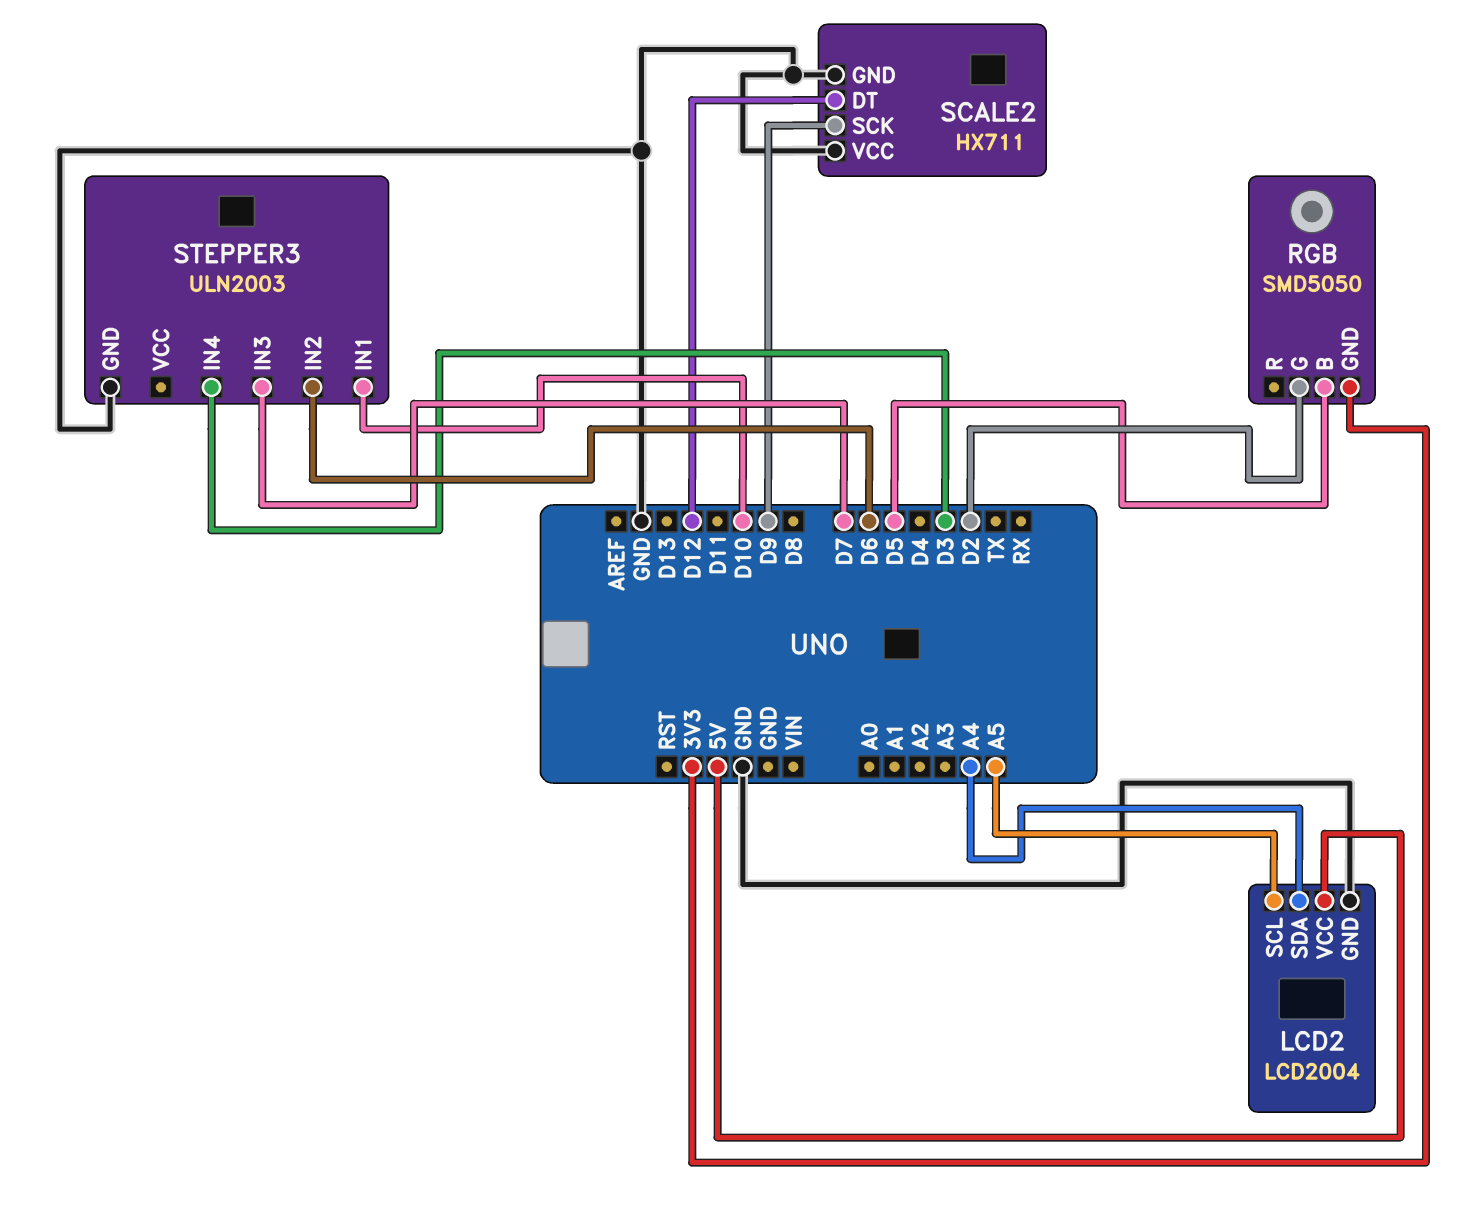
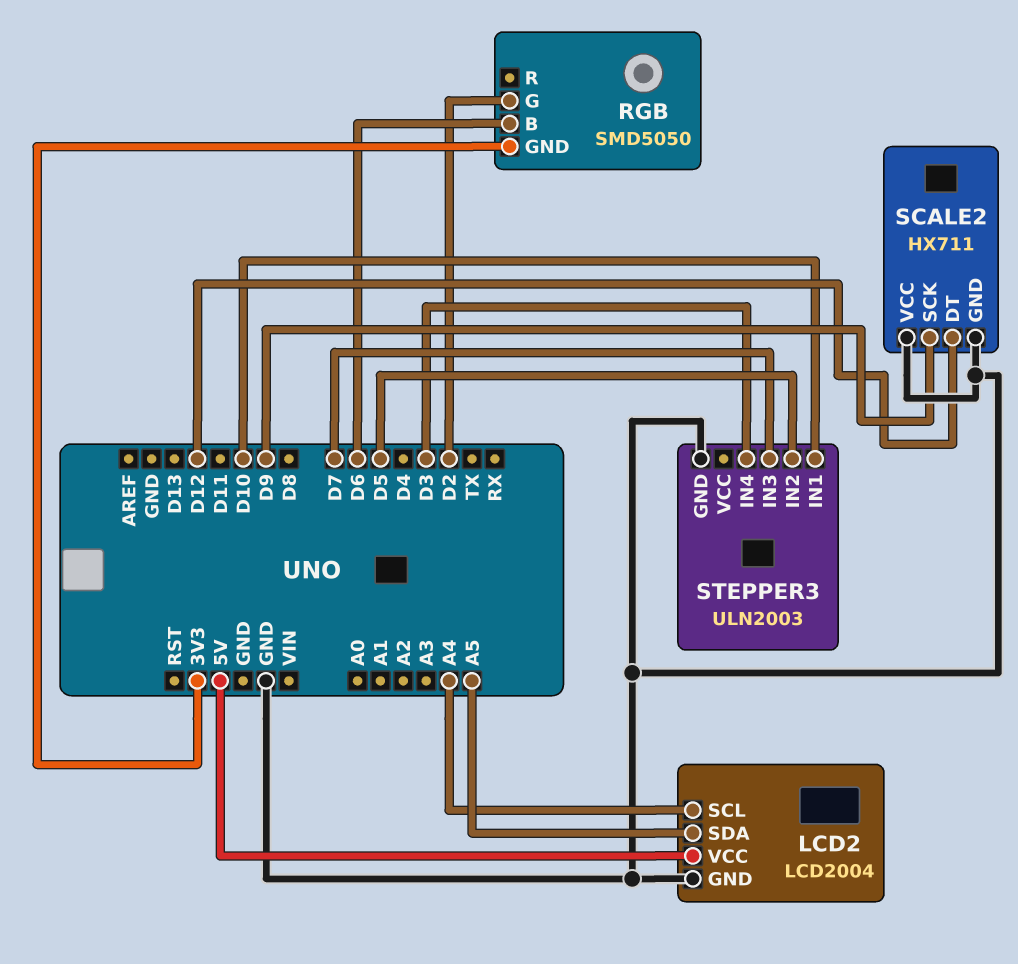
LCD2 pin SCL: A5 -> A4
LCD2 pin SDA: A4 -> A5
RGB pin B: D5 -> D6
STEPPER3 pin IN2: D6 -> D5

